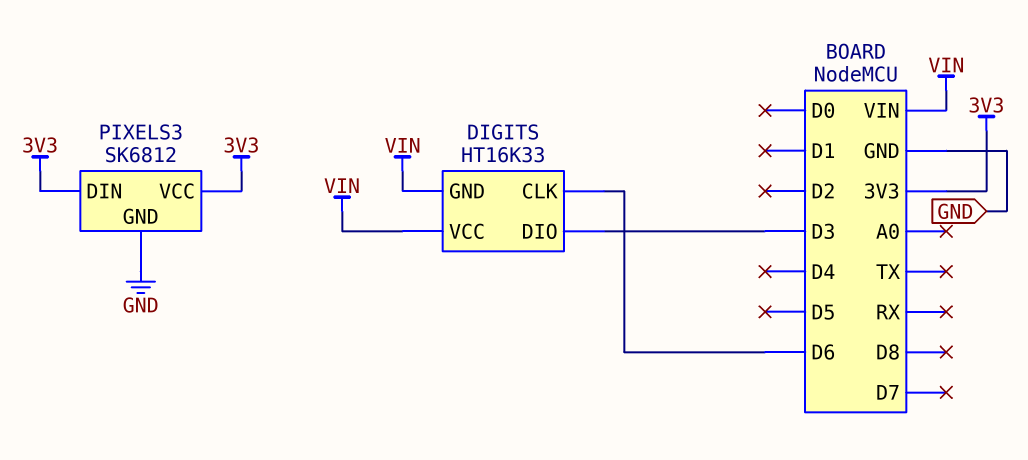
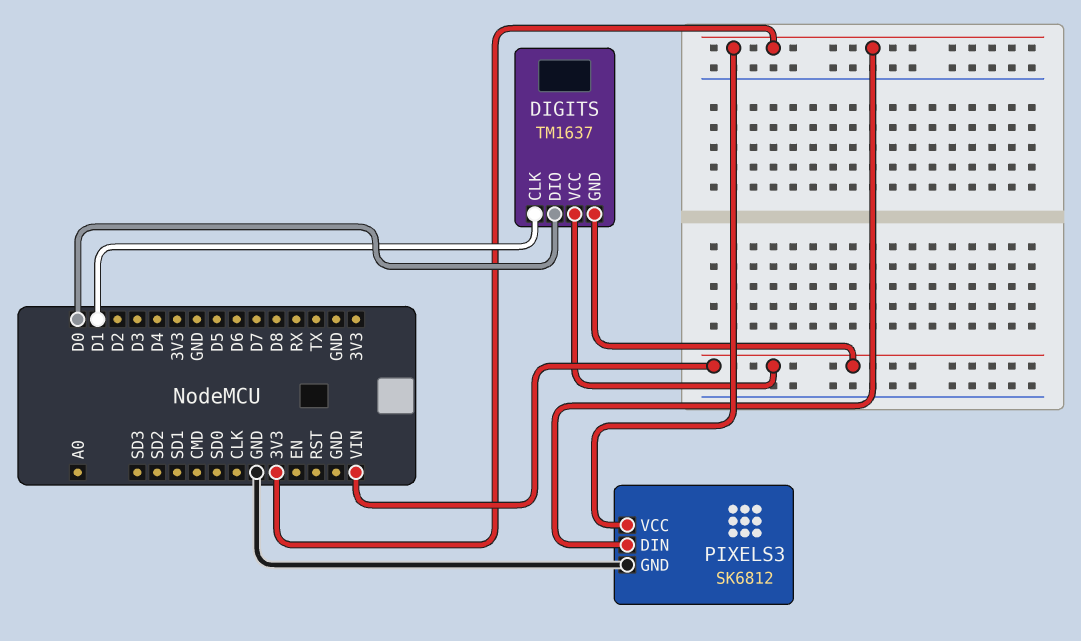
DIGITS: HT16K33 -> TM1637
DIGITS pin CLK: D6 -> D1
DIGITS pin DIO: D3 -> D0

